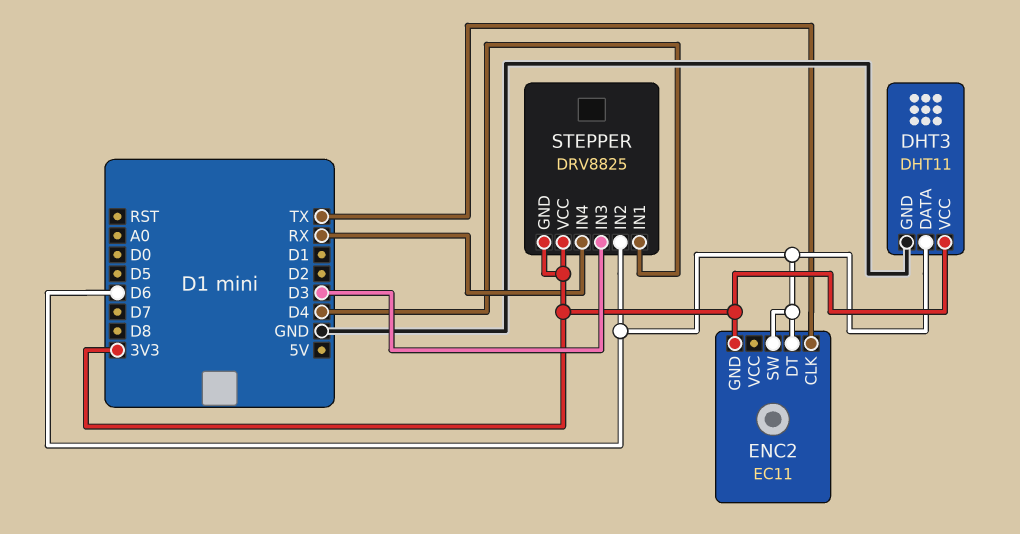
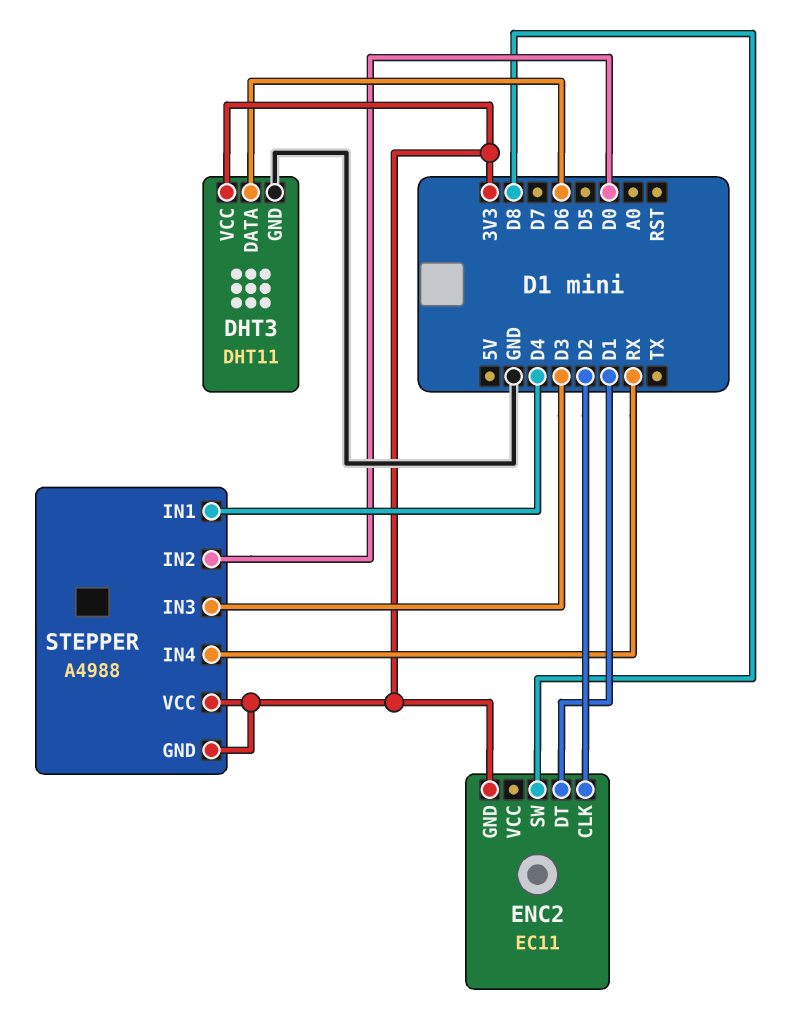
ENC2 pin CLK: TX -> D2
ENC2 pin DT: D6 -> D1
ENC2 pin SW: D6 -> D8
STEPPER: DRV8825 -> A4988
STEPPER pin IN2: D6 -> D0

